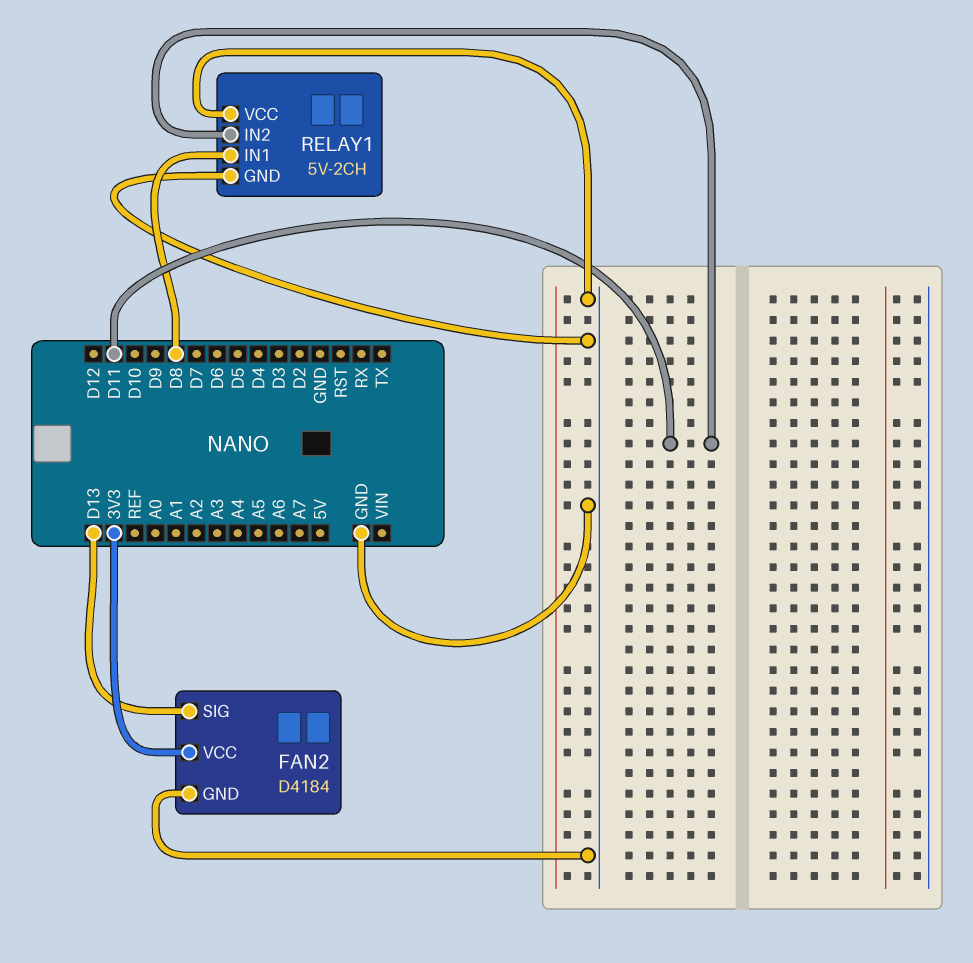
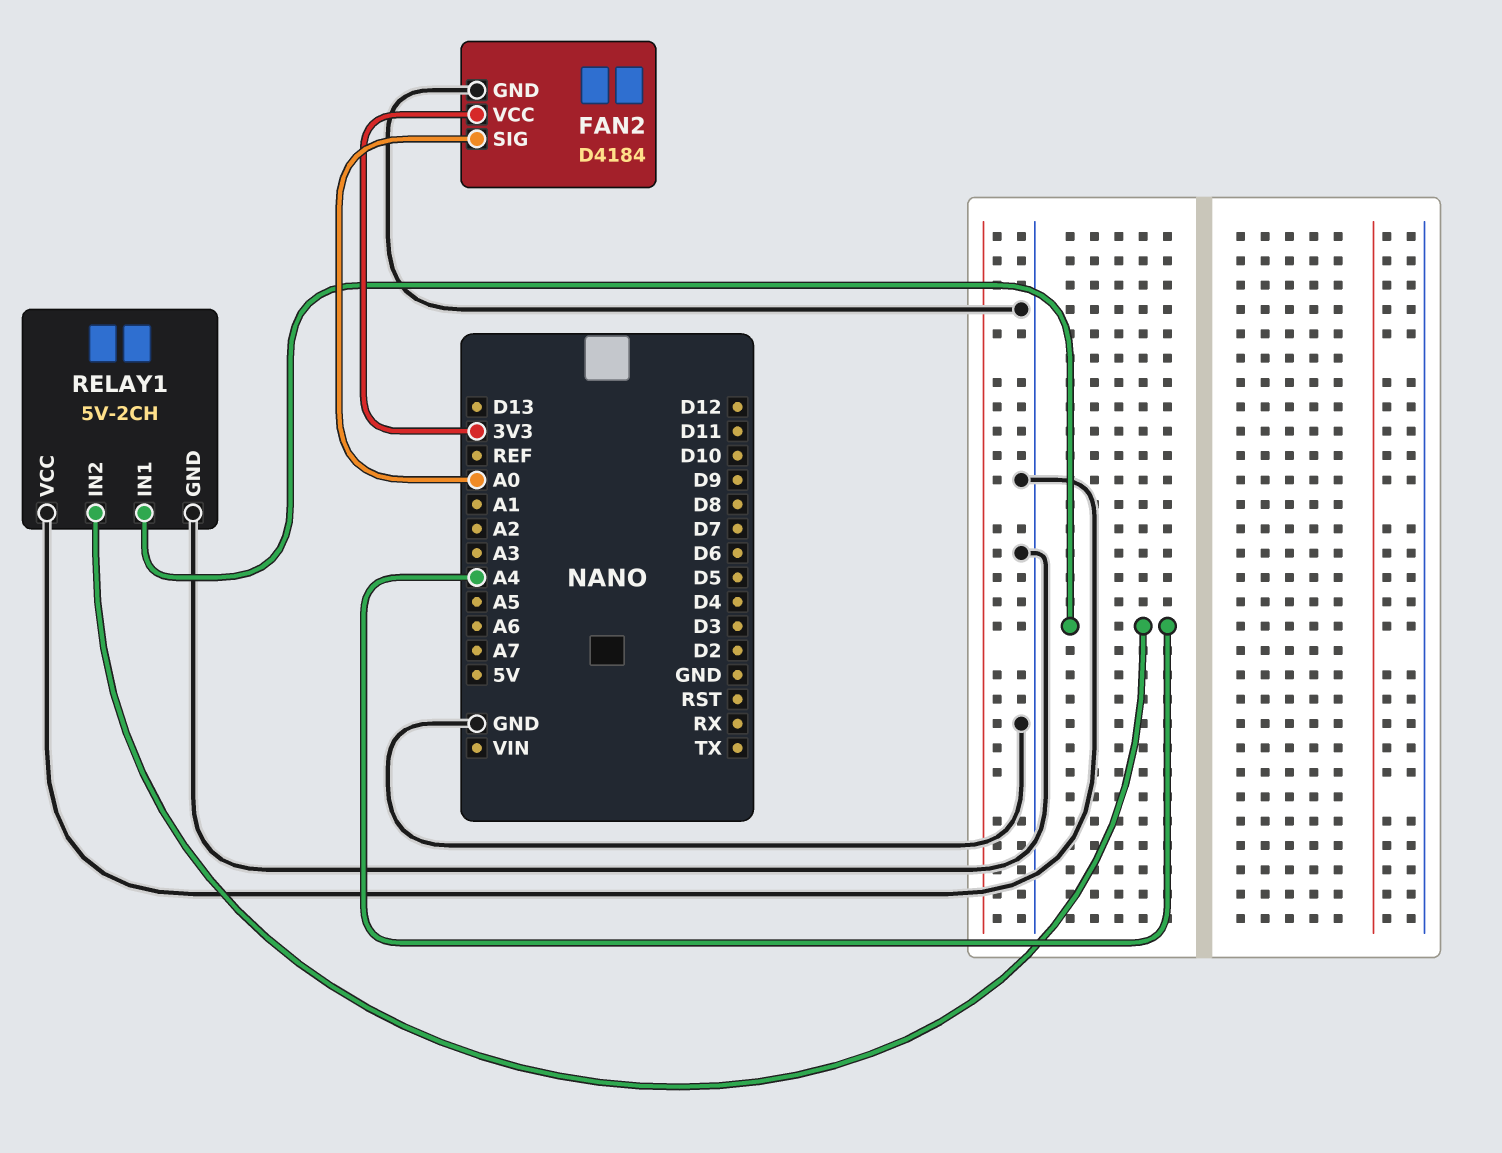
FAN2 pin SIG: D13 -> A0
RELAY1 pin IN1: D8 -> A4
RELAY1 pin IN2: D11 -> A4

